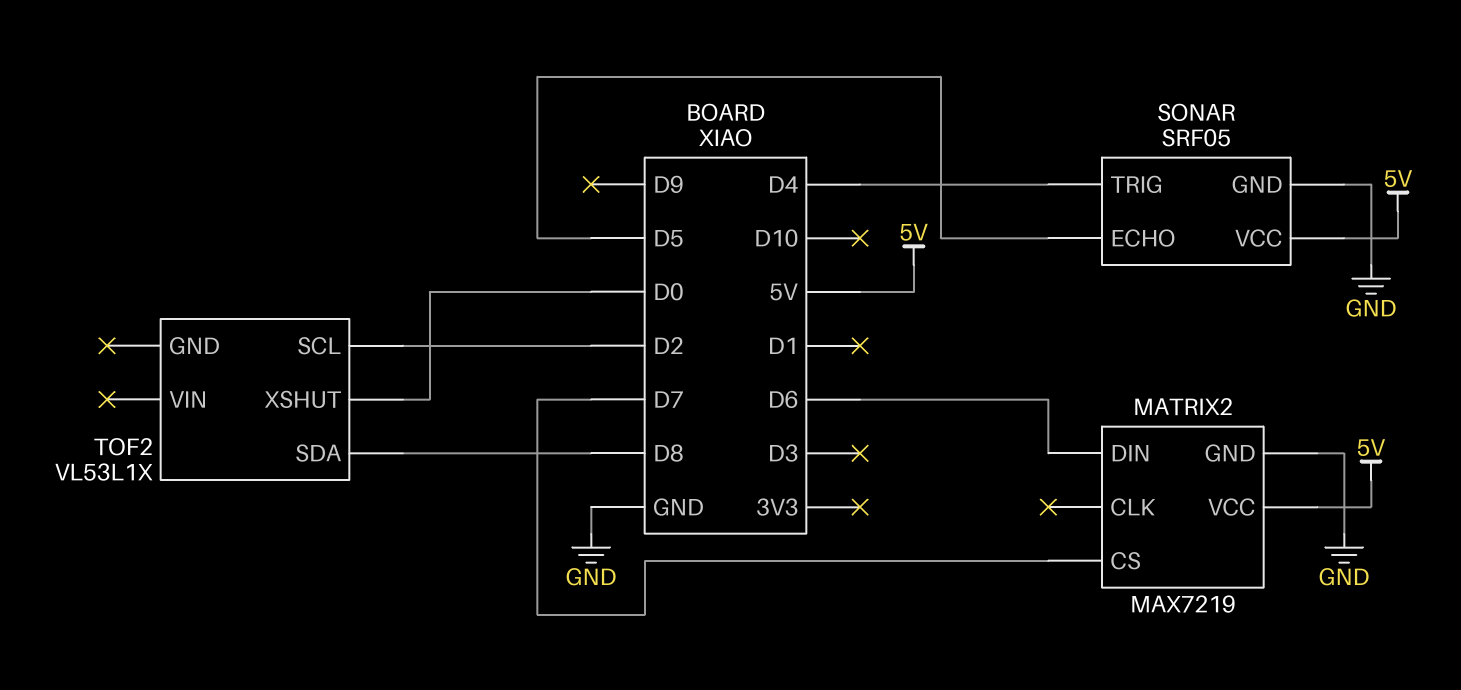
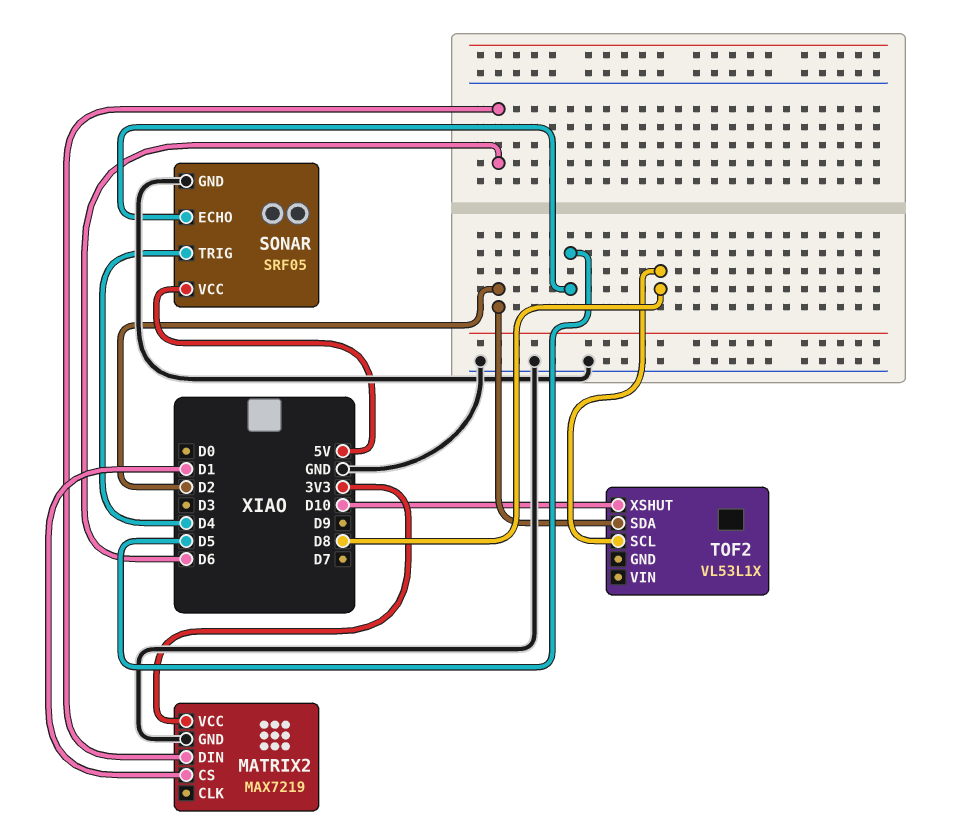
MATRIX2 pin CS: D7 -> D1
MATRIX2 pin VCC: 5V -> 3V3
TOF2 pin SCL: D2 -> D8
TOF2 pin SDA: D8 -> D2
TOF2 pin XSHUT: D0 -> D10

